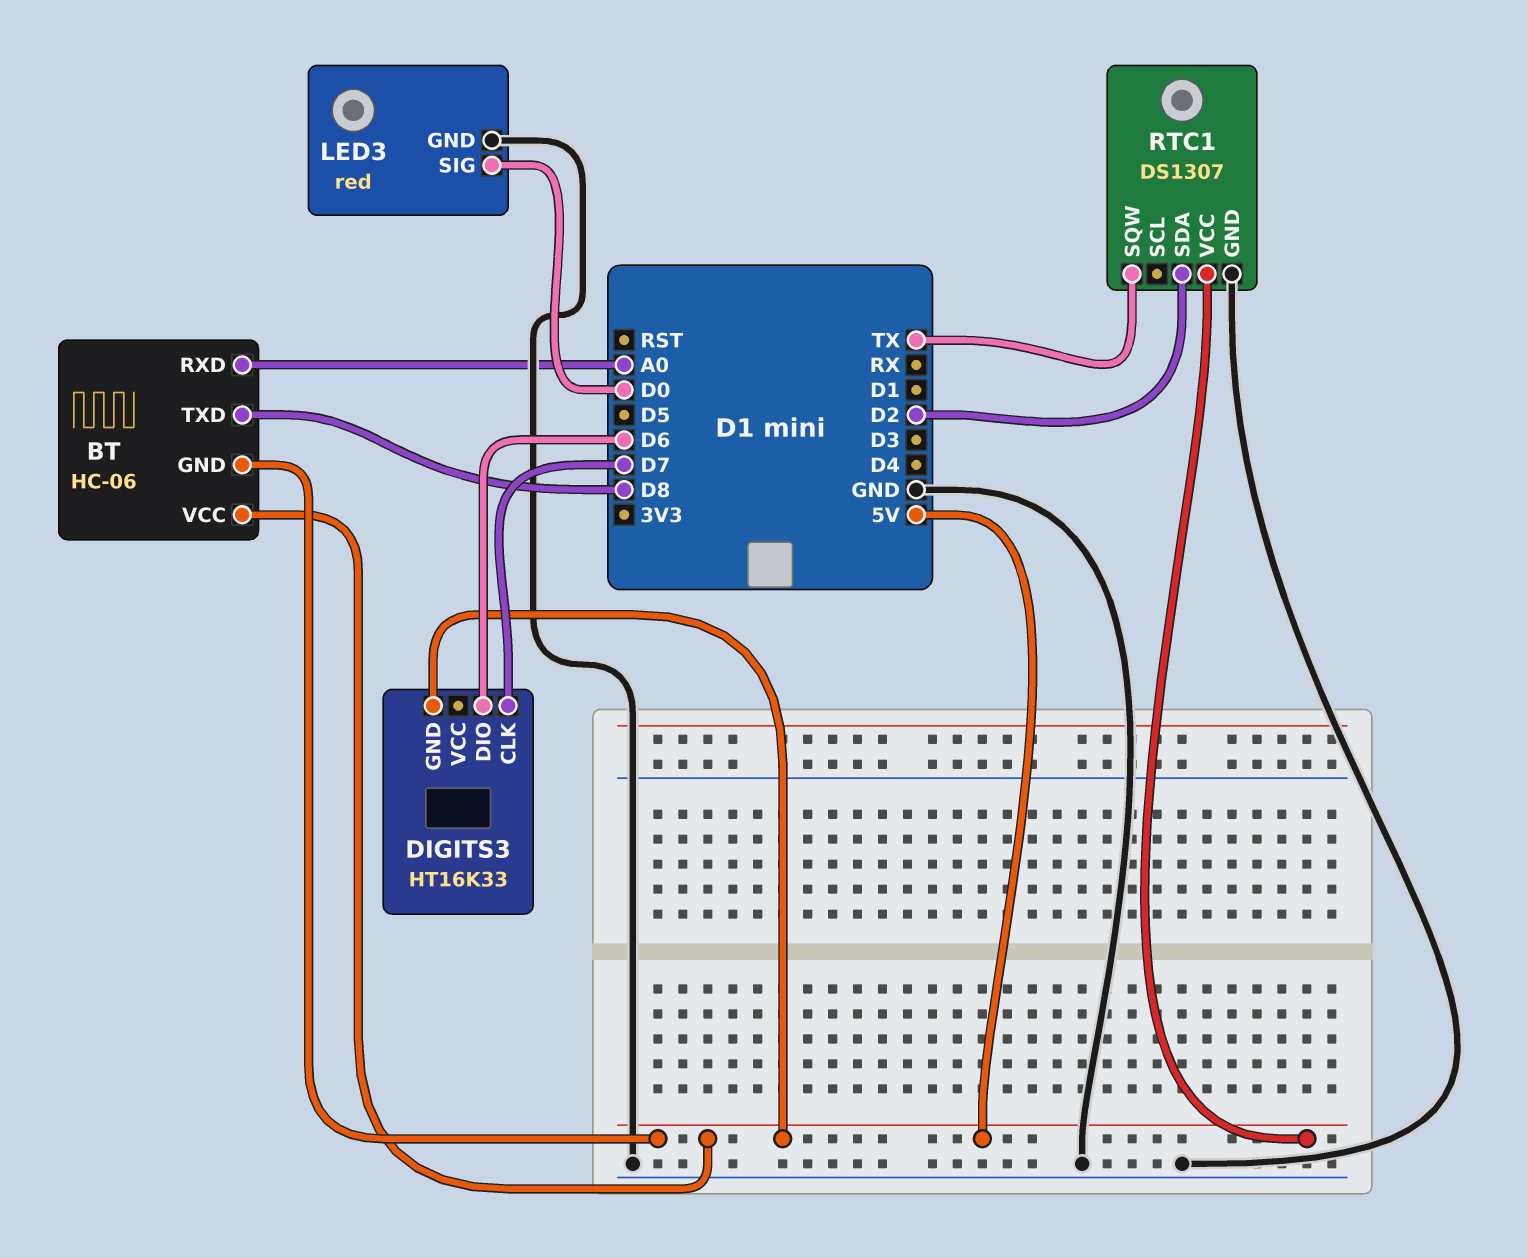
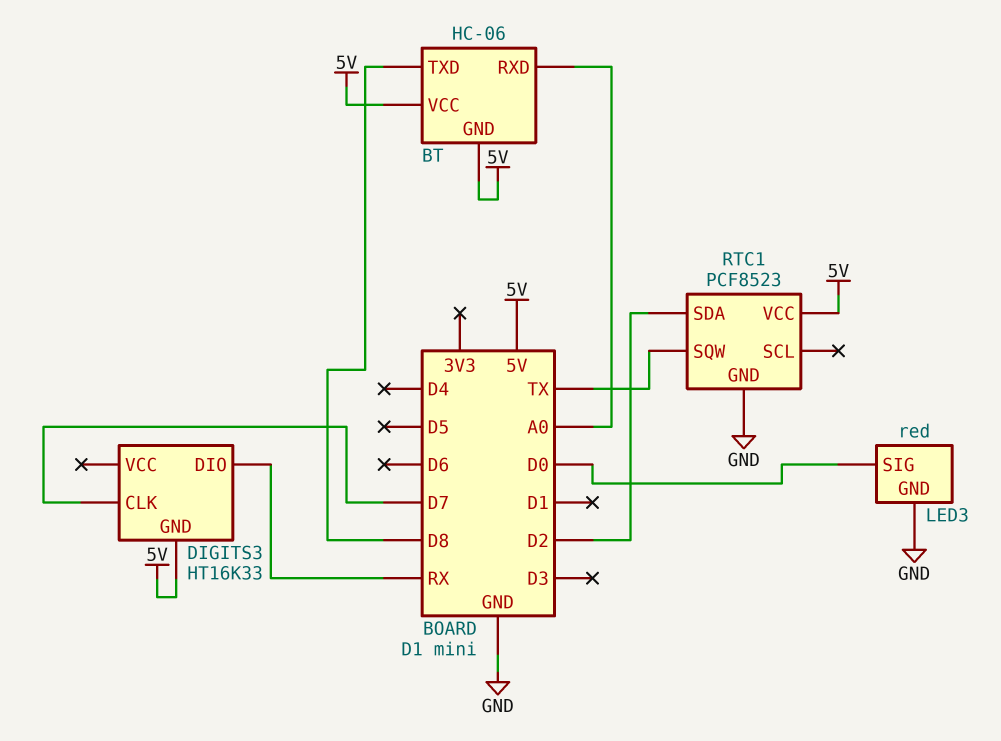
DIGITS3 pin DIO: D6 -> RX
RTC1: DS1307 -> PCF8523

